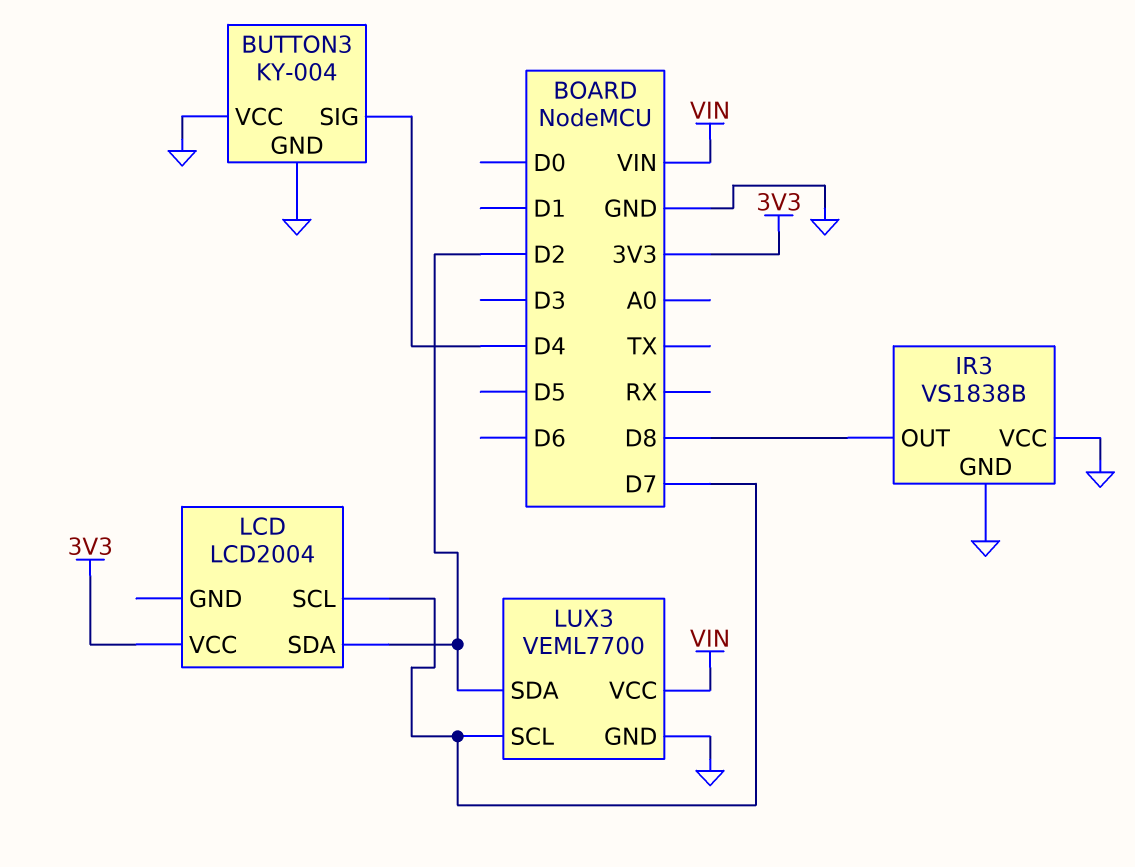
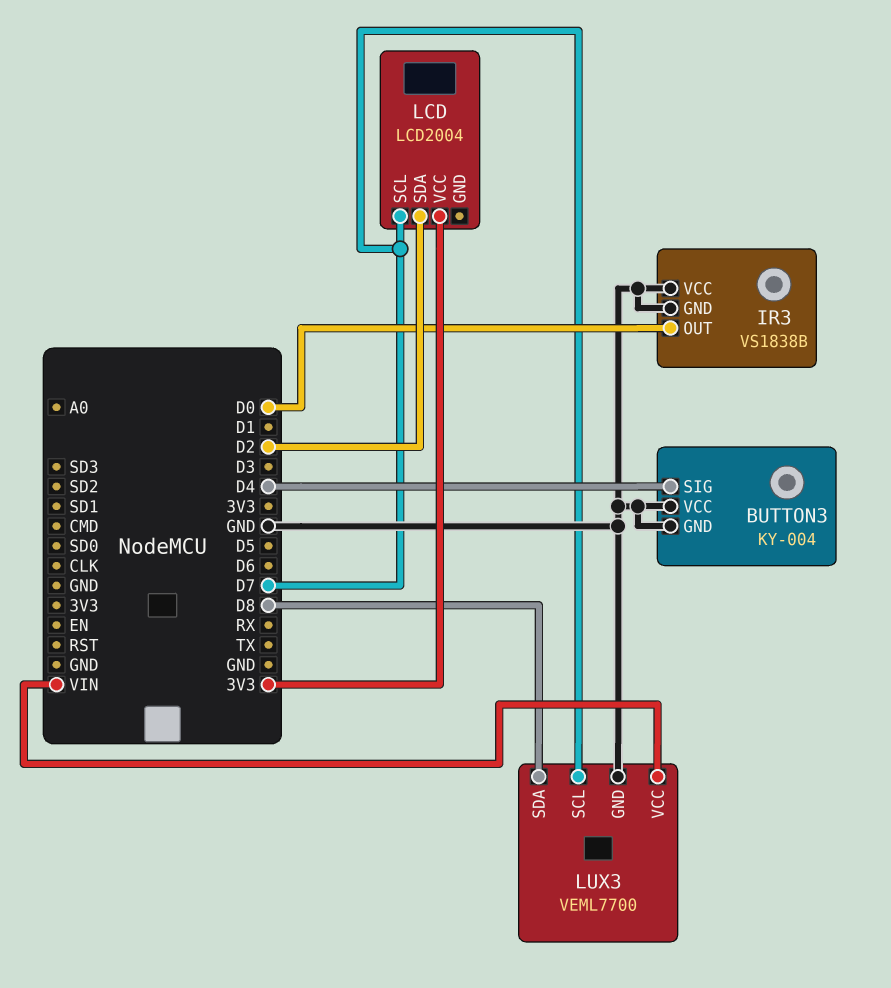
IR3 pin OUT: D8 -> D0
LUX3 pin SDA: D2 -> D8

